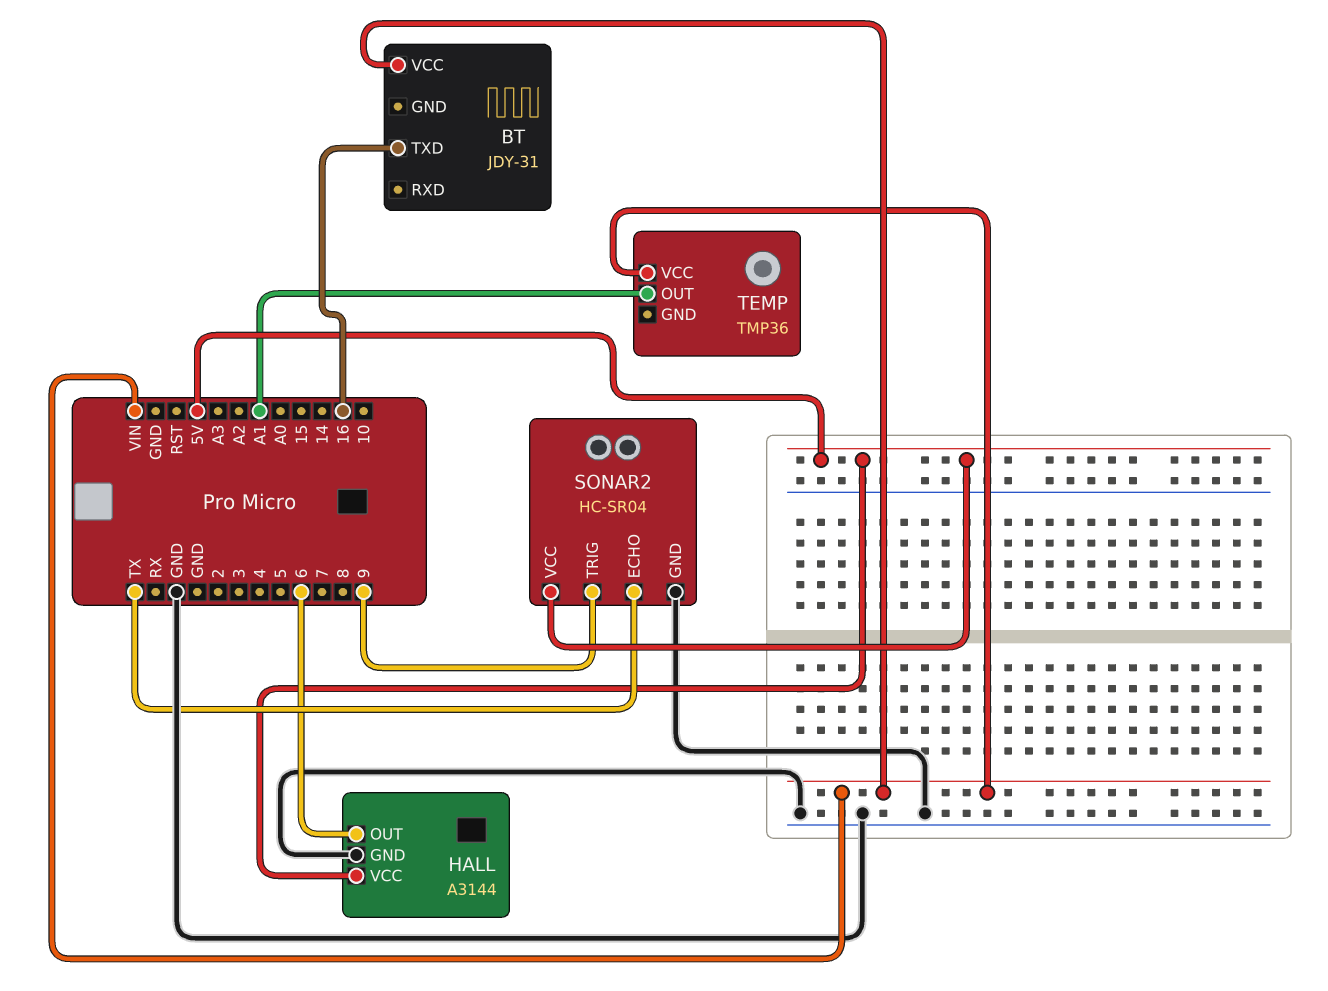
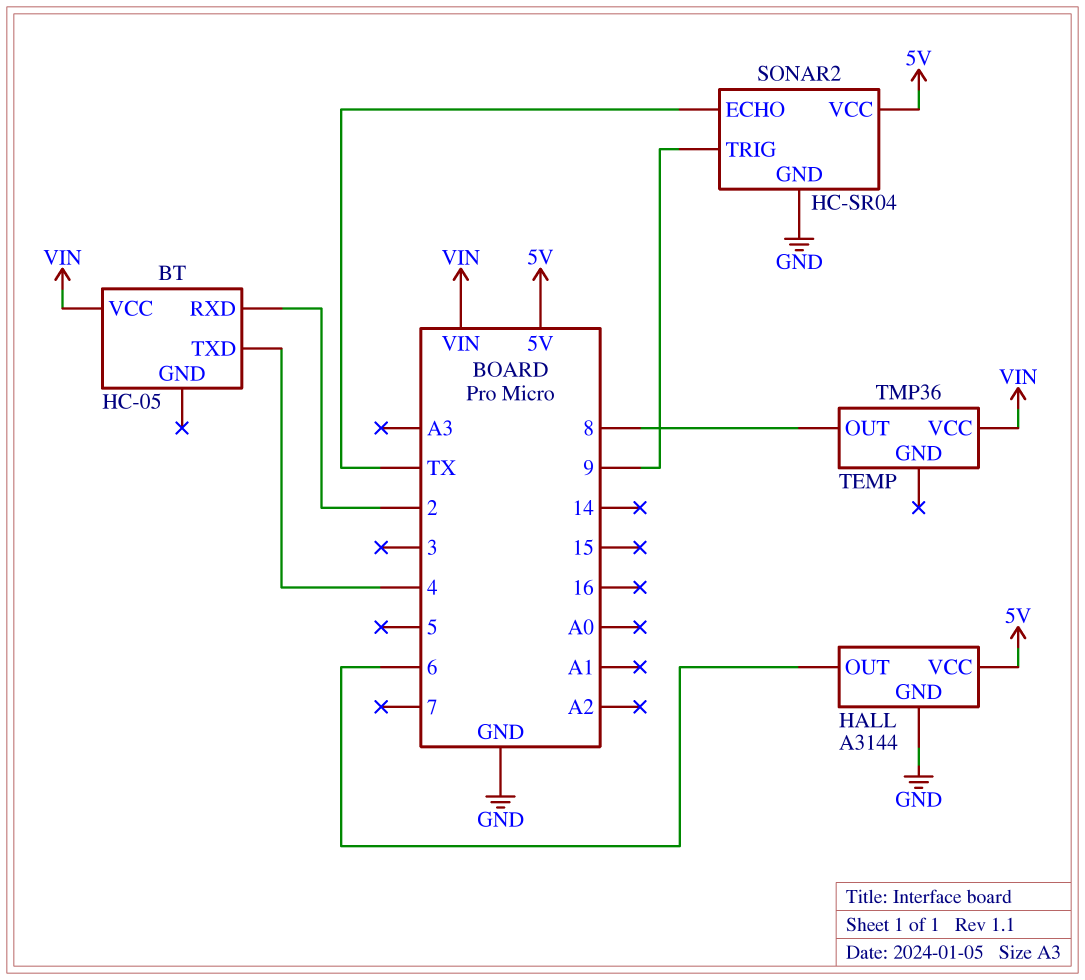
BT: JDY-31 -> HC-05
BT pin RXD: none -> 2
BT pin TXD: 16 -> 4
TEMP pin OUT: A1 -> 8

